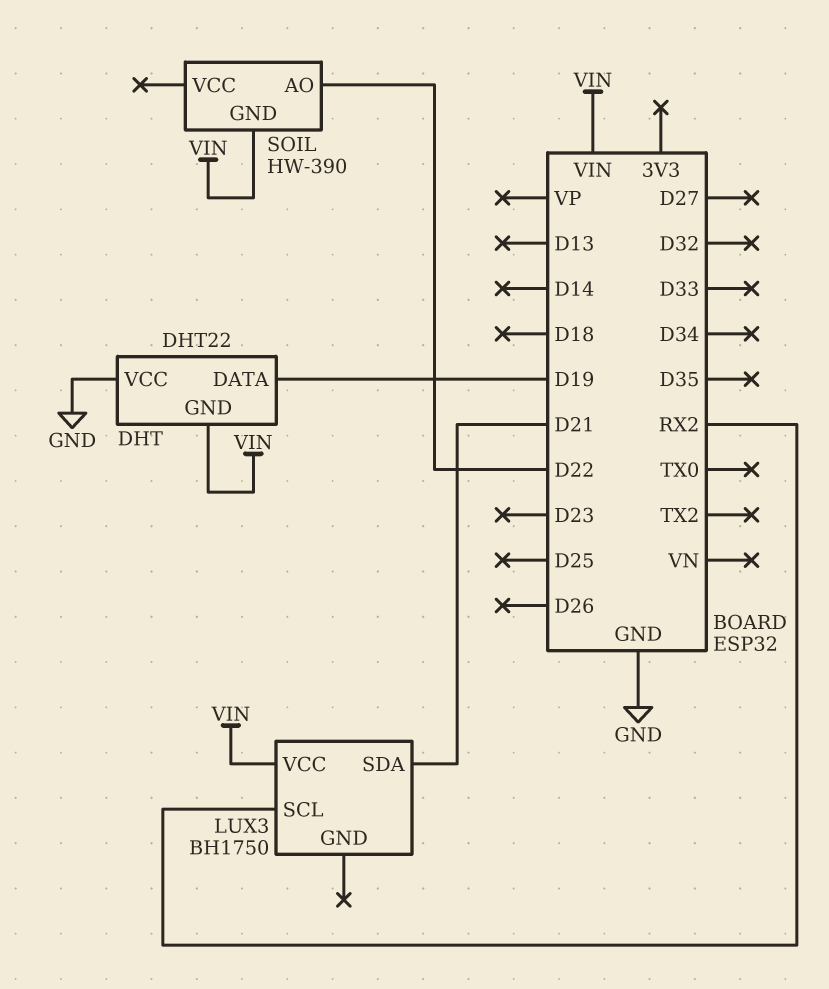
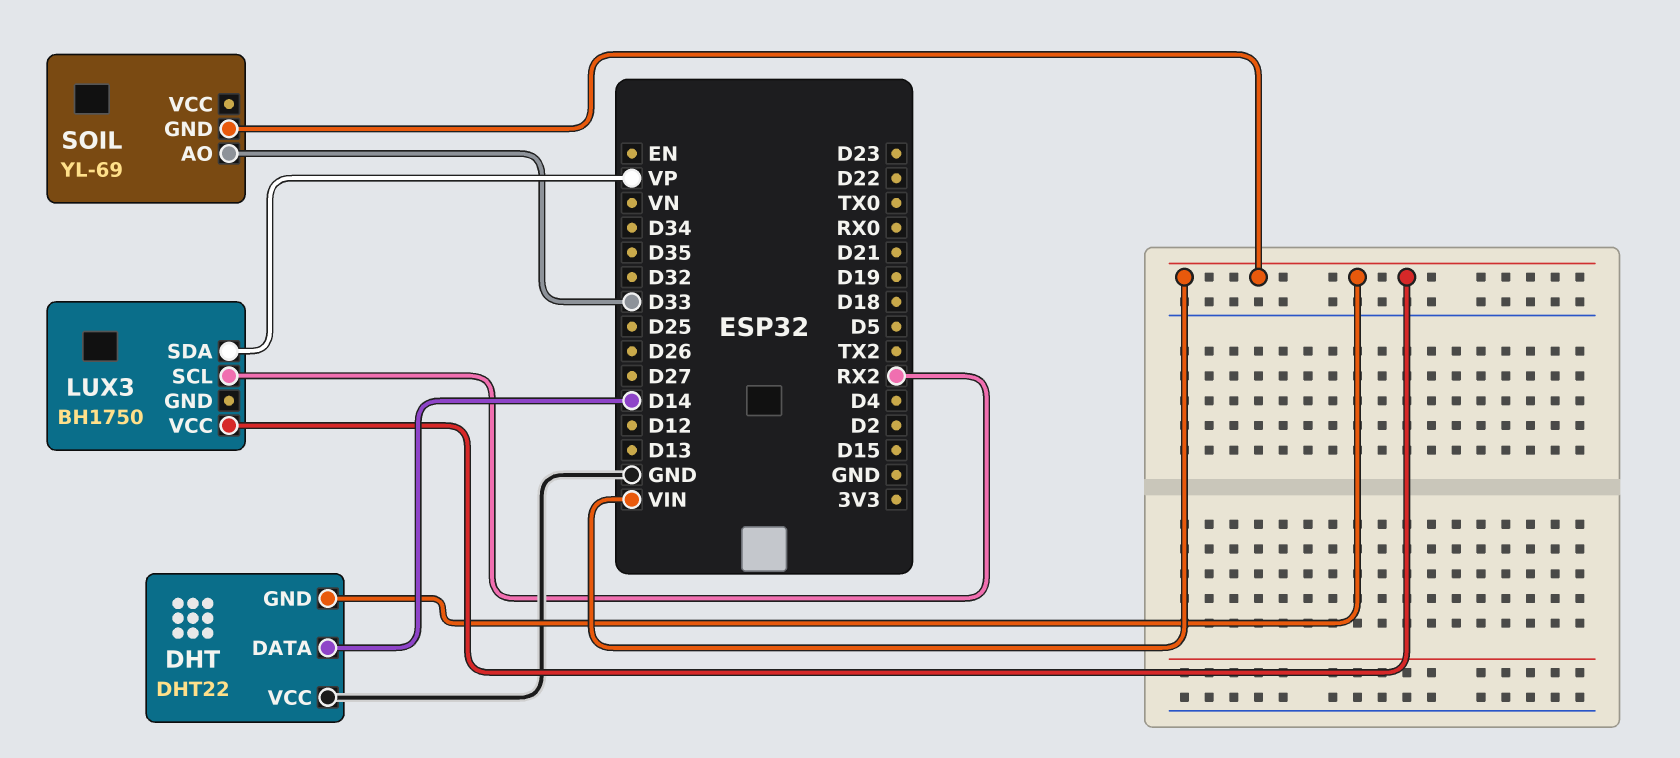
DHT pin DATA: D19 -> D14
LUX3 pin SDA: D21 -> VP
SOIL: HW-390 -> YL-69
SOIL pin AO: D22 -> D33

